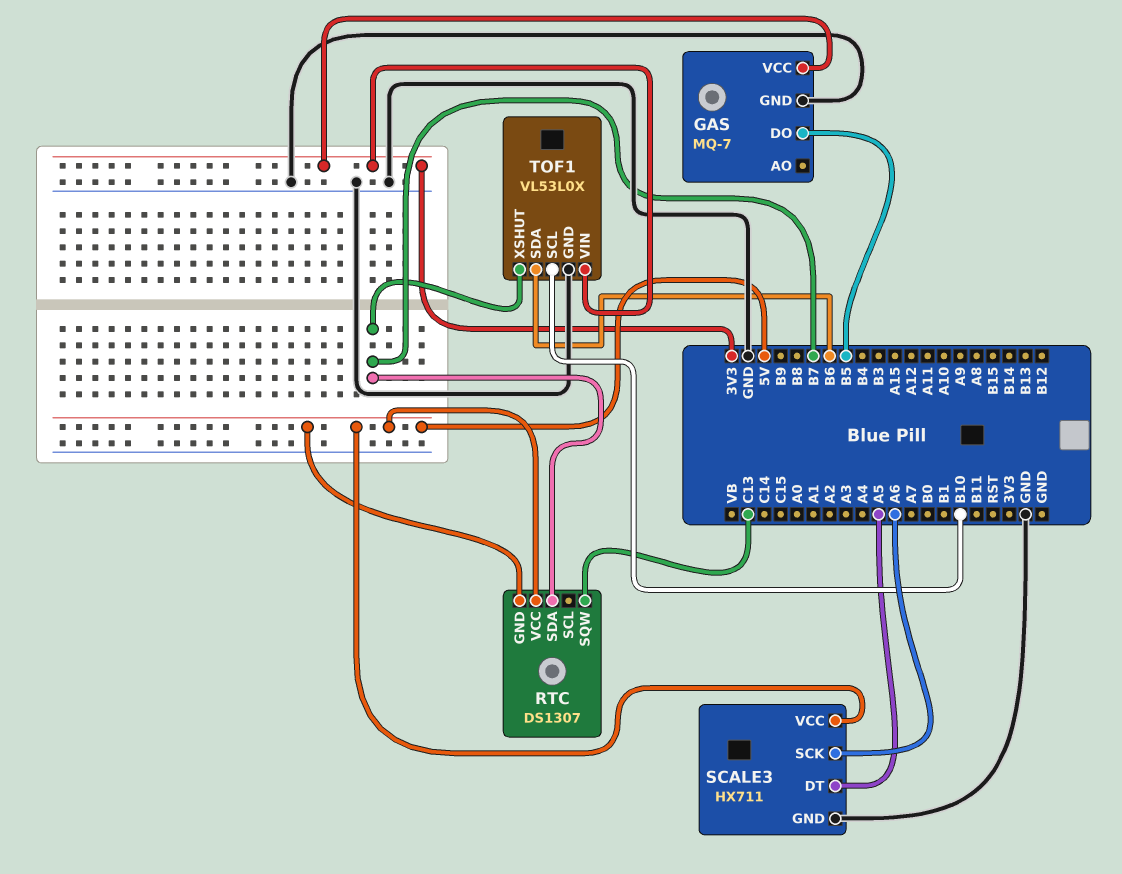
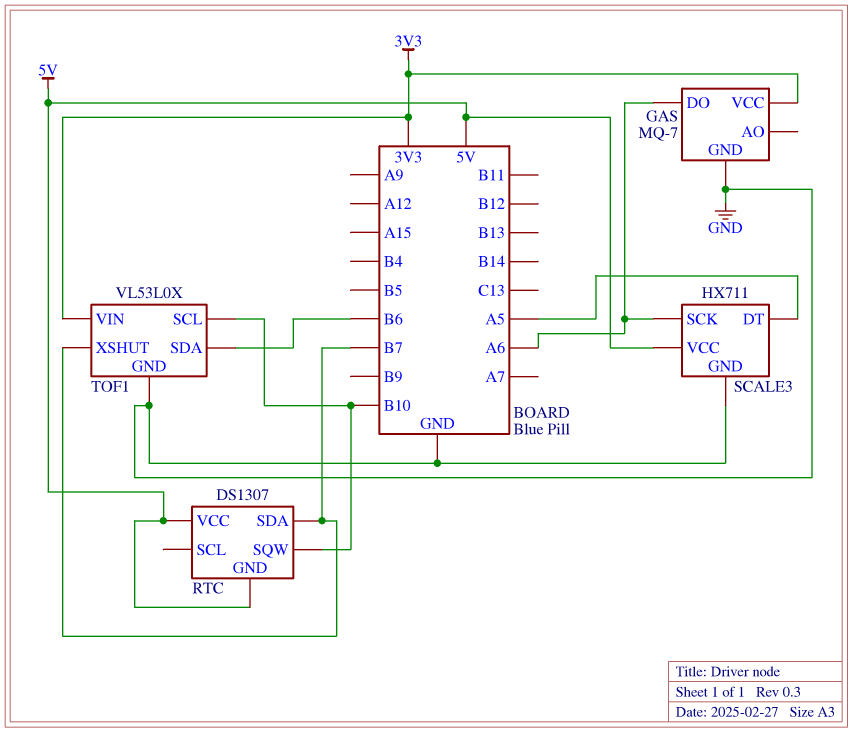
GAS pin DO: B5 -> A6
RTC pin SQW: C13 -> B10

